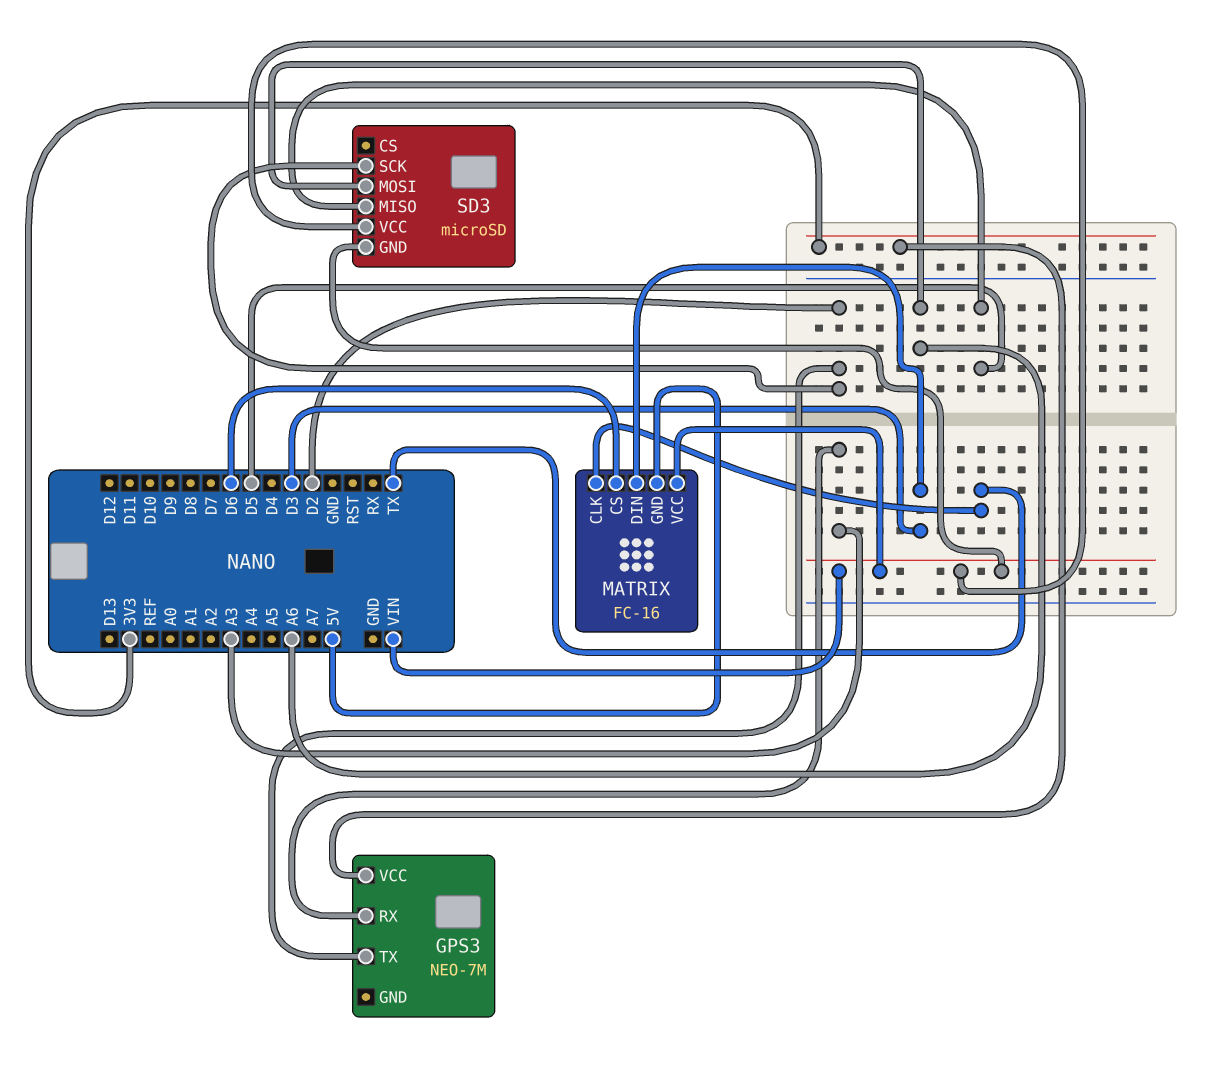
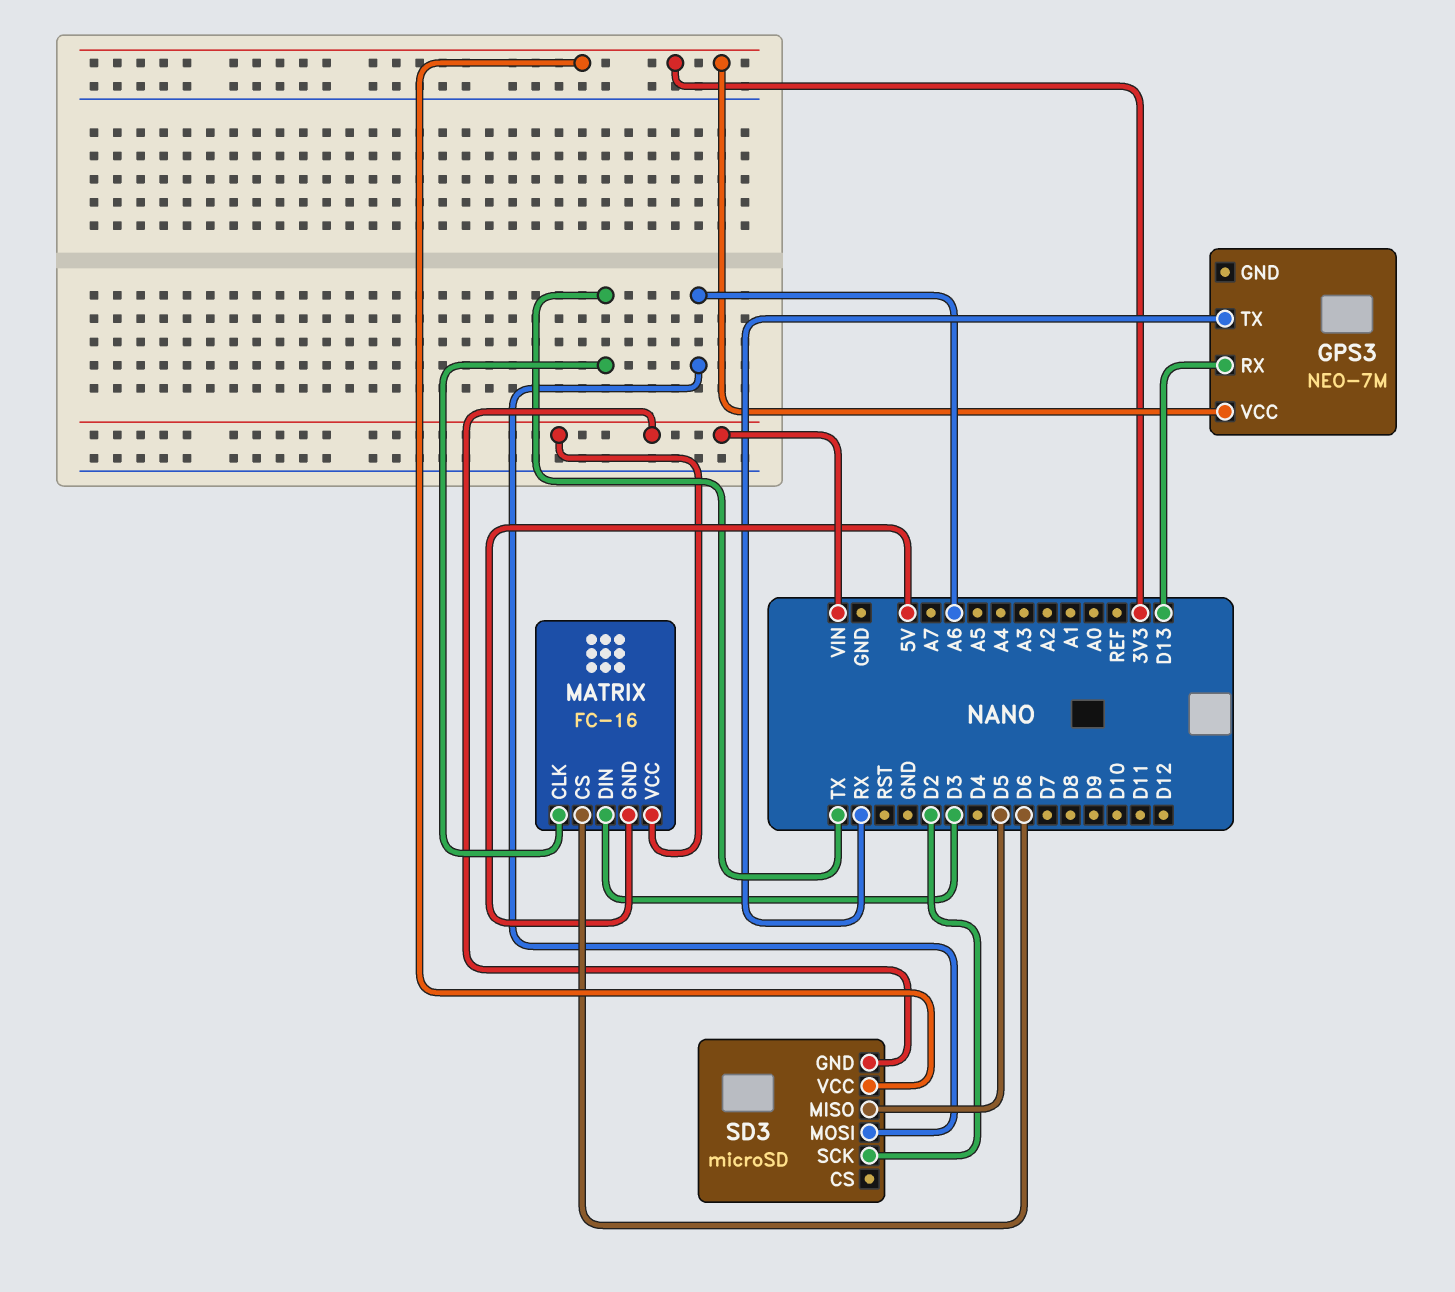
GPS3 pin RX: A3 -> D13
GPS3 pin TX: D2 -> RX
SD3 pin VCC: VIN -> 3V3

